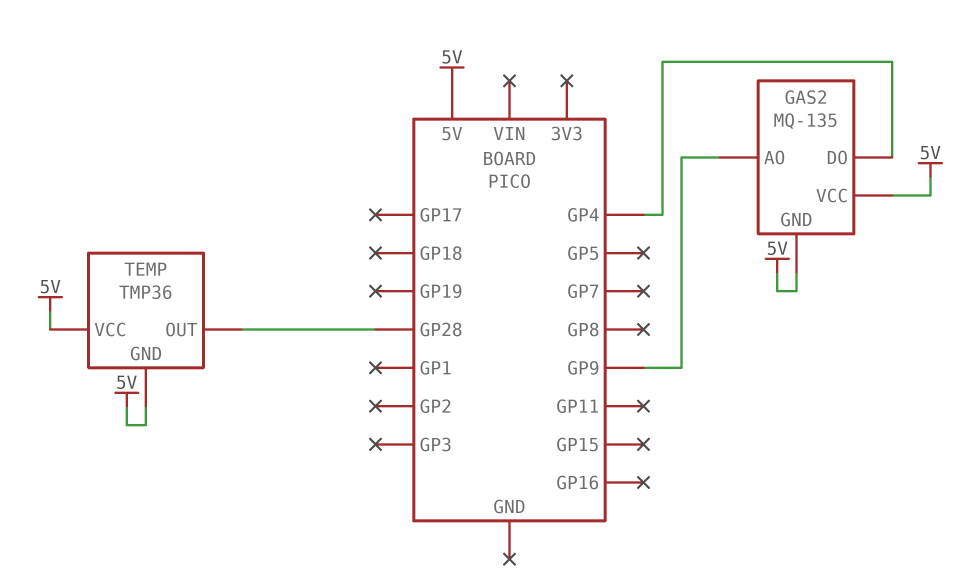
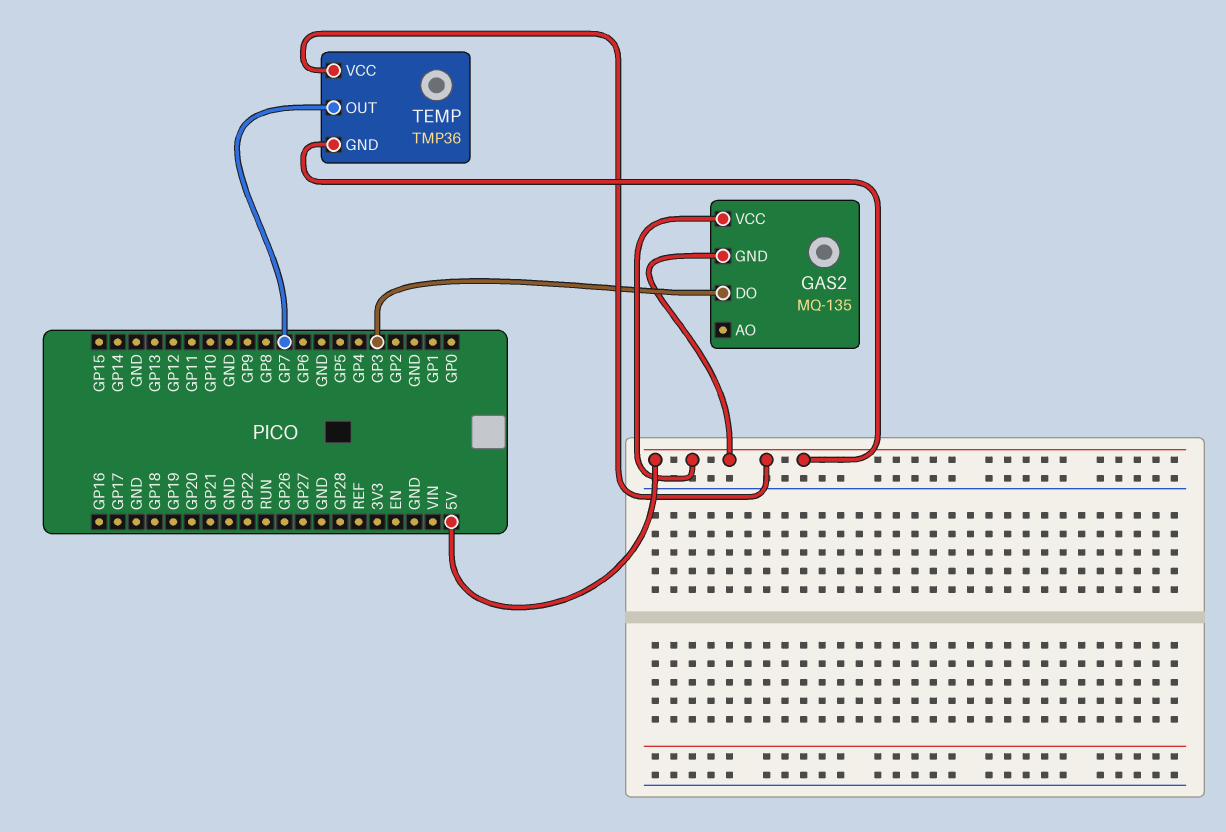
GAS2 pin AO: GP9 -> none
GAS2 pin DO: GP4 -> GP3
TEMP pin OUT: GP28 -> GP7

